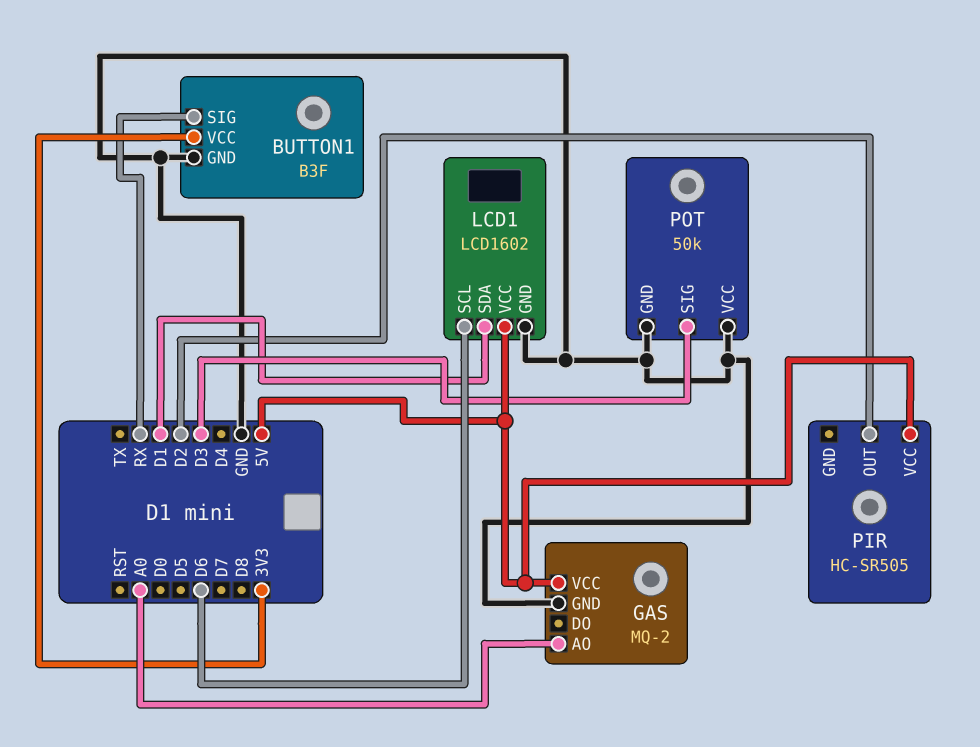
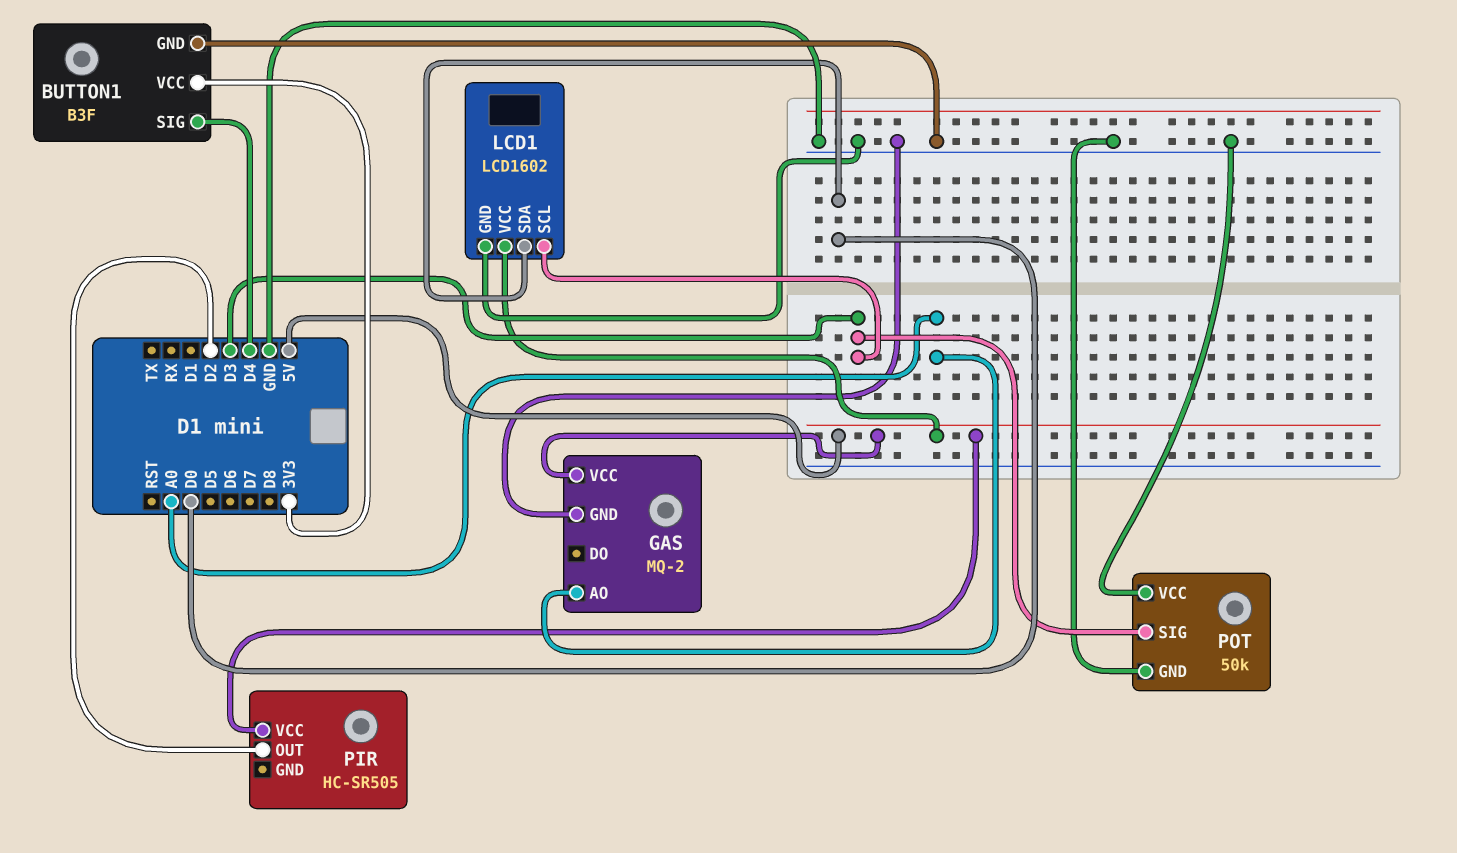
BUTTON1 pin SIG: RX -> D4
LCD1 pin SCL: D6 -> D3
LCD1 pin SDA: D1 -> D0

